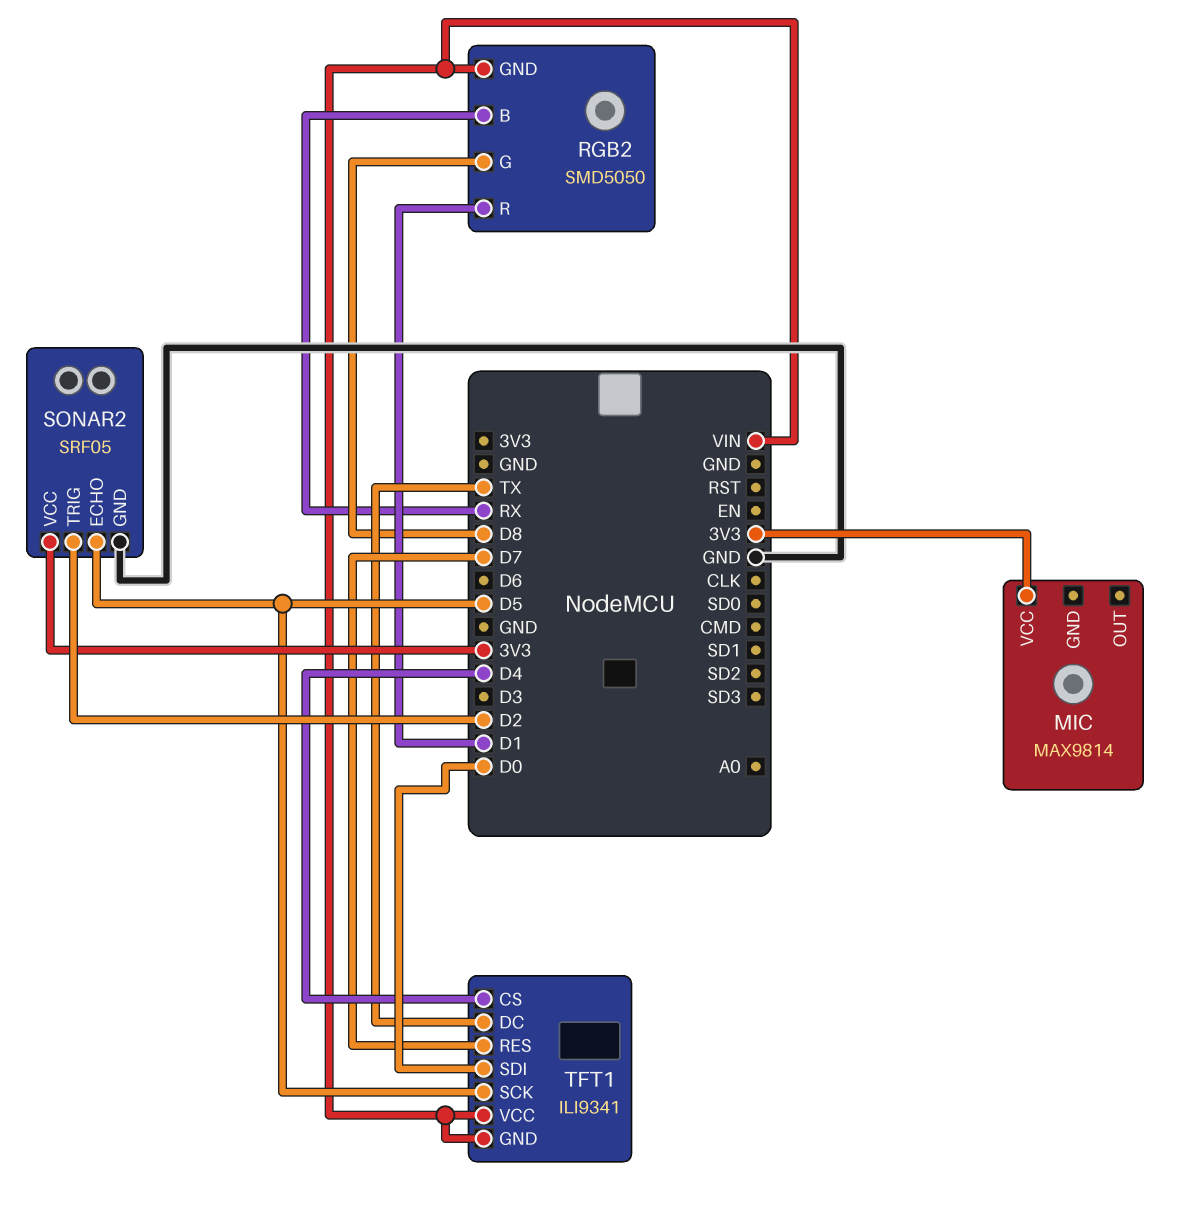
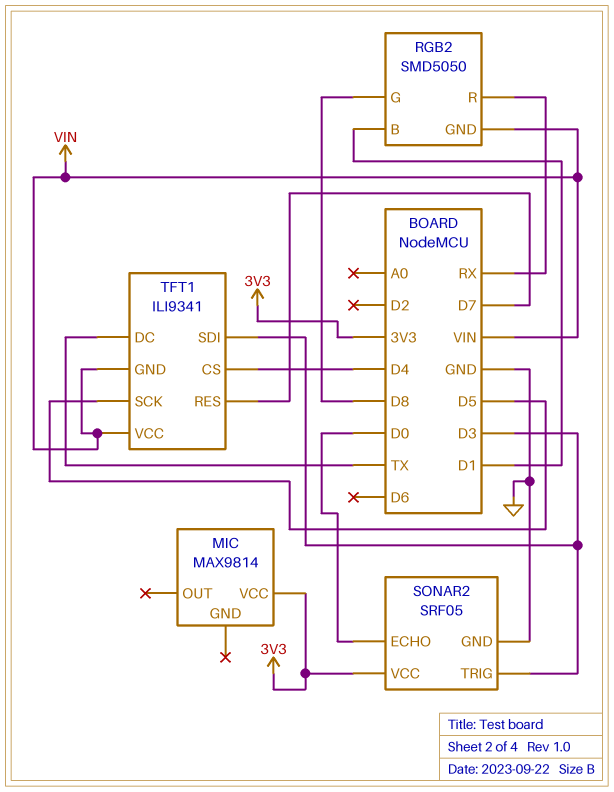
RGB2 pin B: RX -> D1
RGB2 pin R: D1 -> RX
SONAR2 pin ECHO: D5 -> D0
SONAR2 pin TRIG: D2 -> D3
TFT1 pin SDI: D0 -> D3

